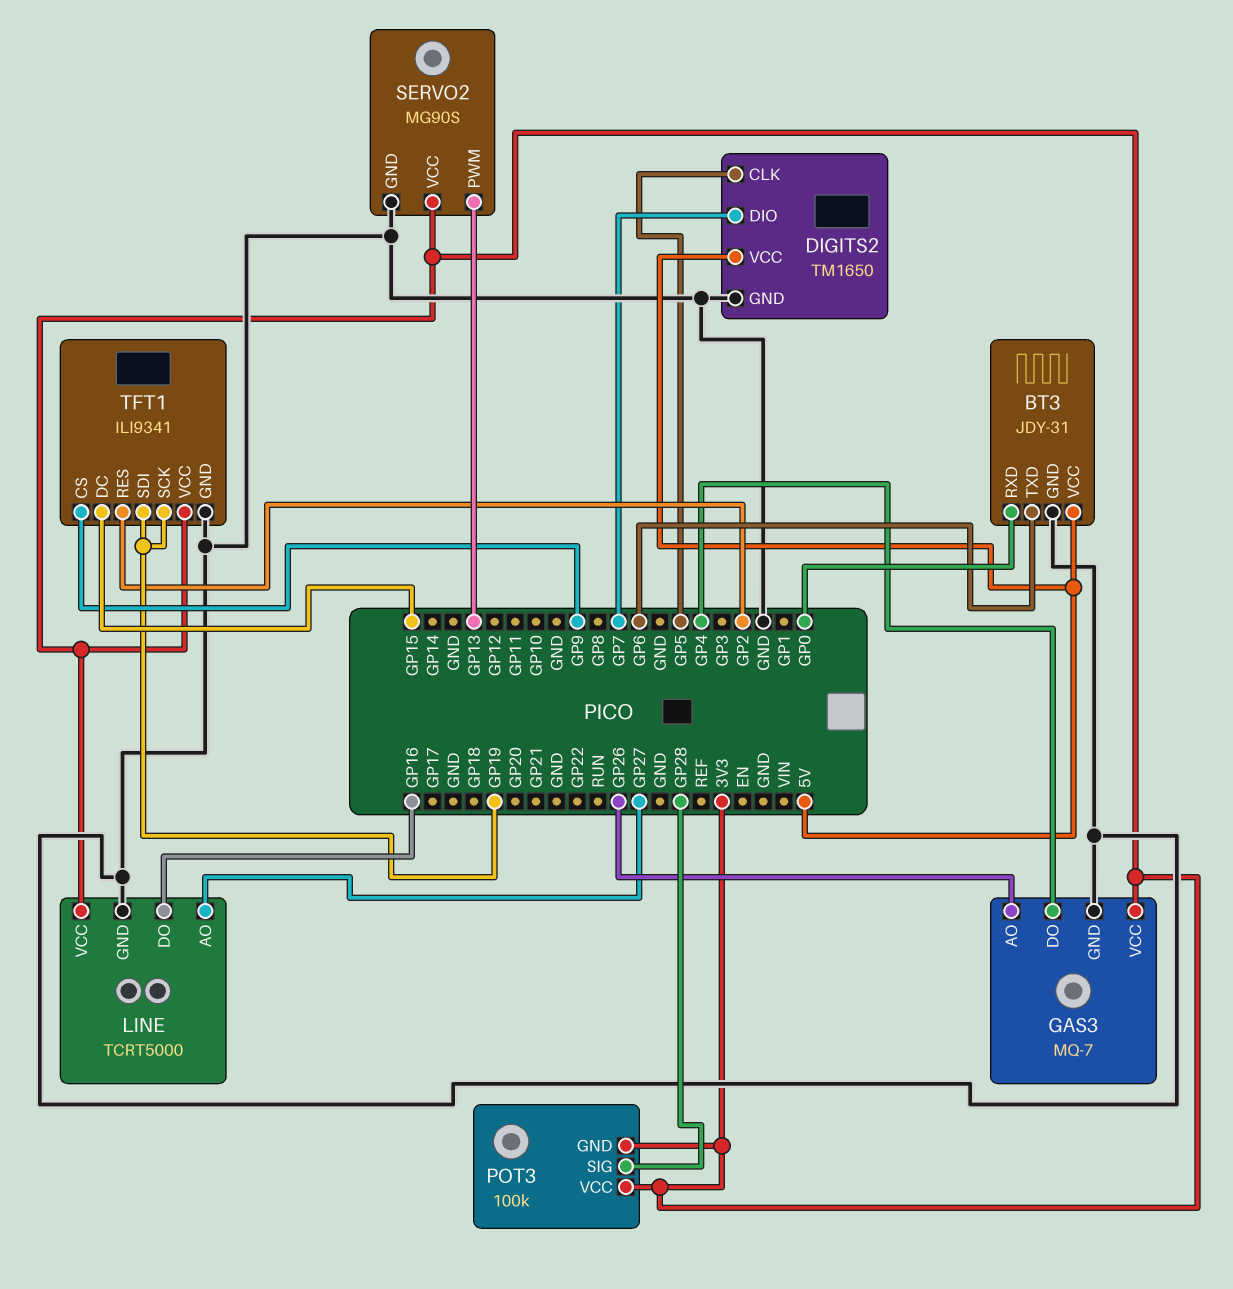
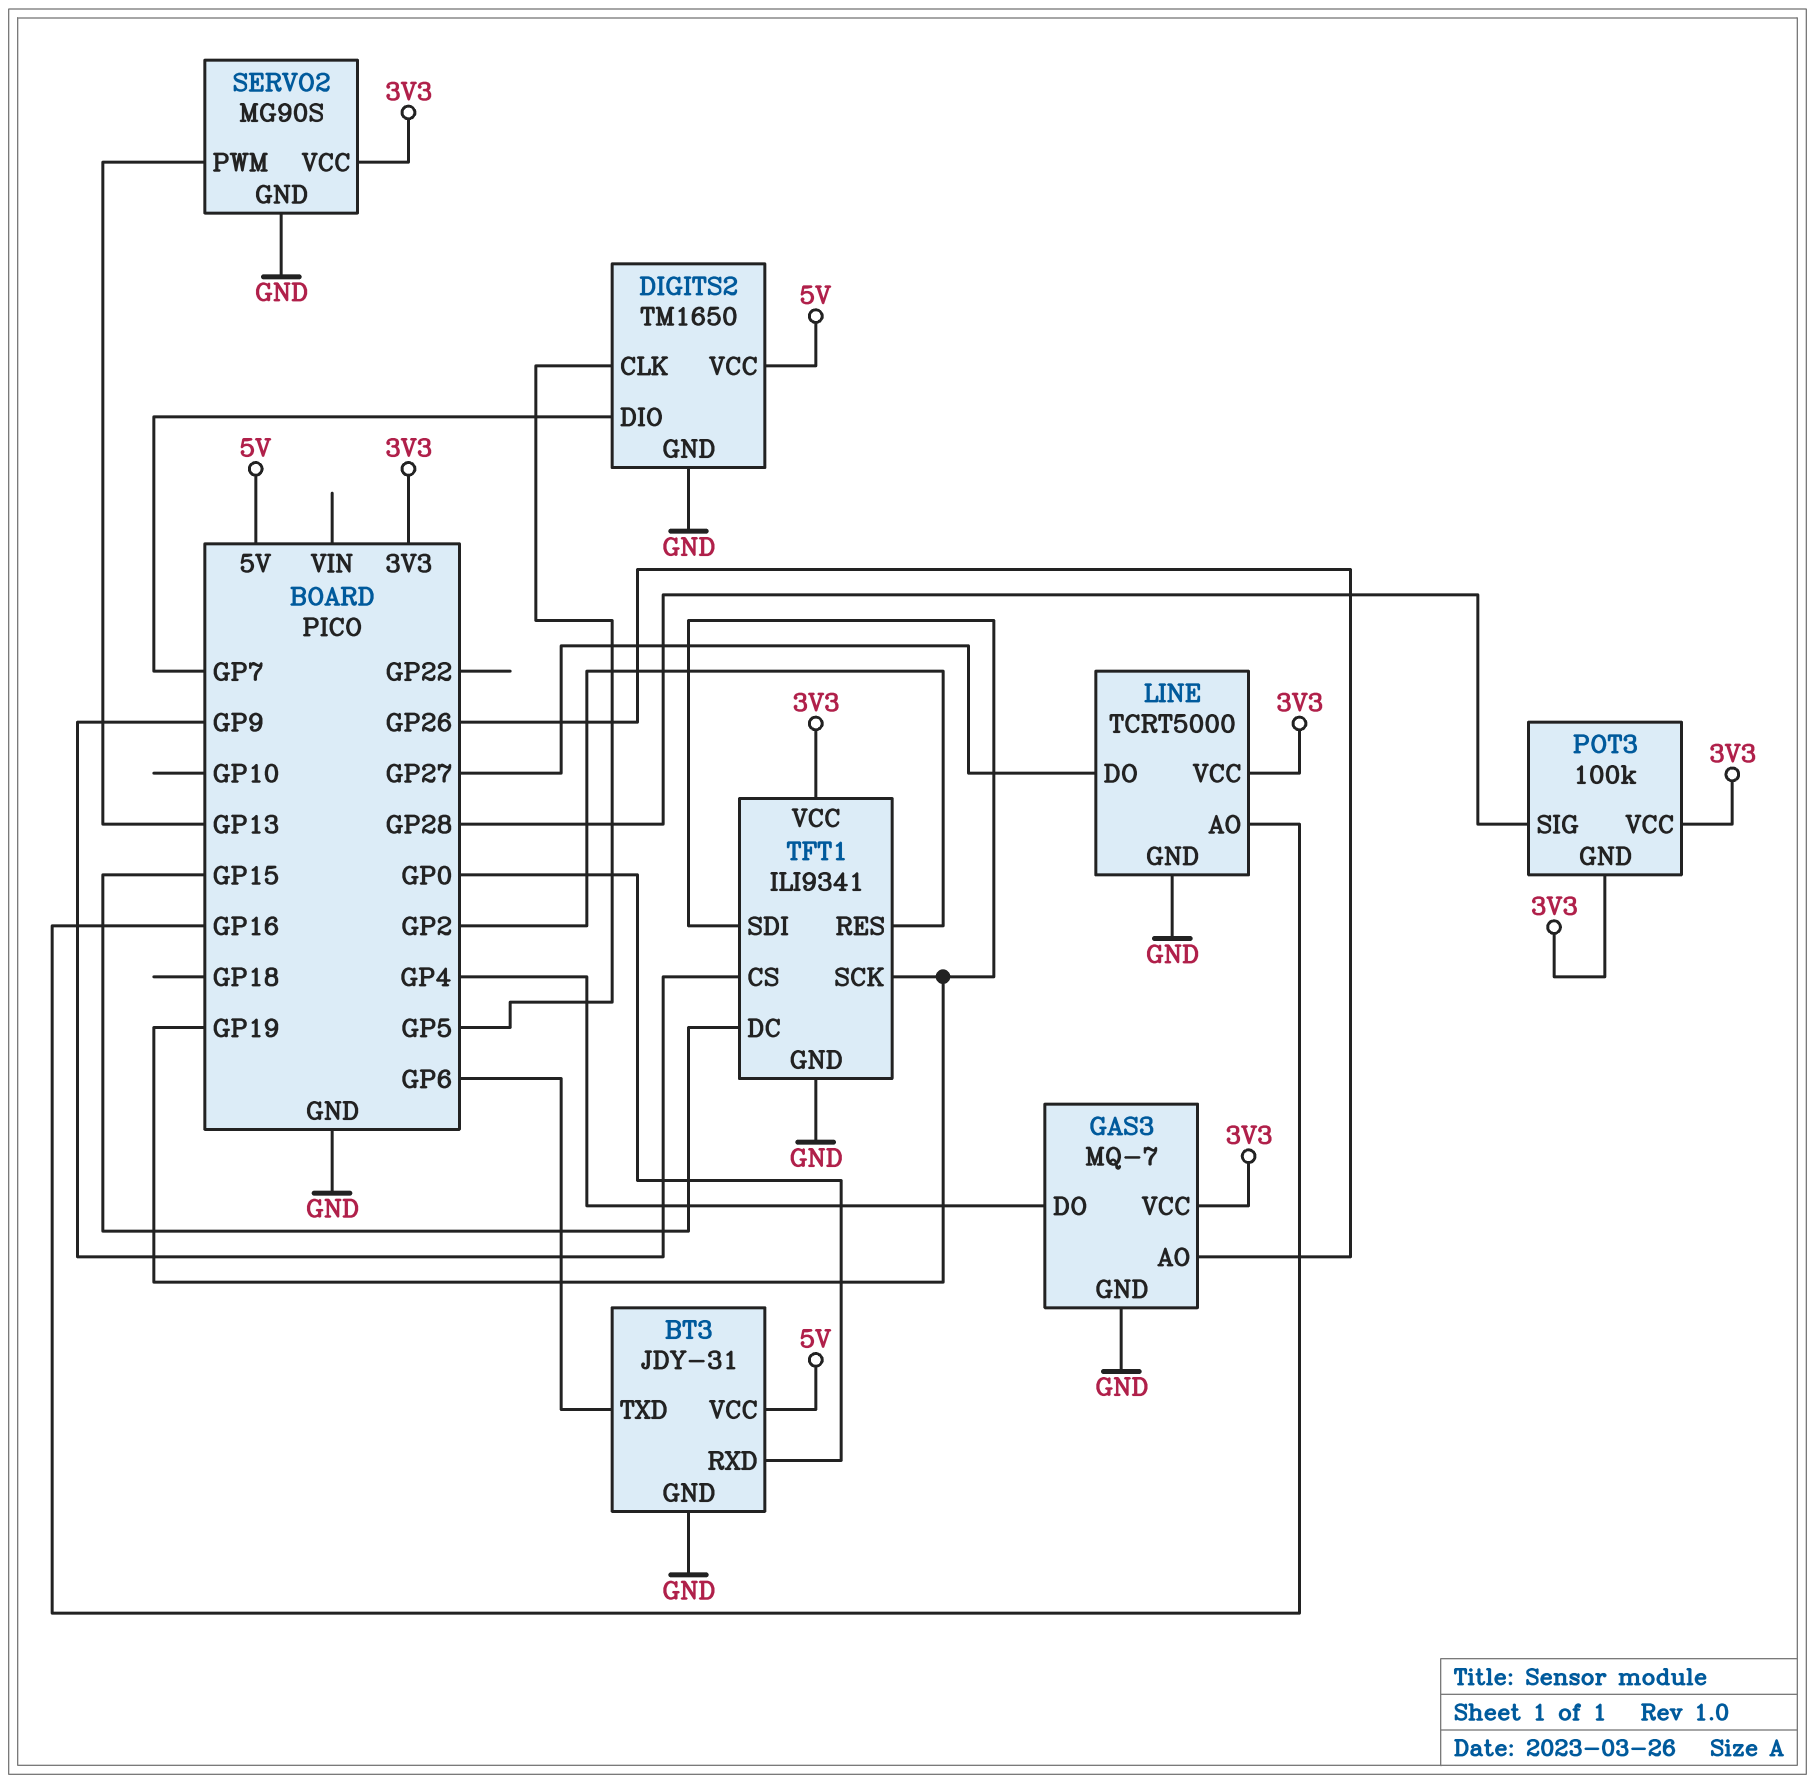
LINE pin AO: GP27 -> GP16
LINE pin DO: GP16 -> GP27

